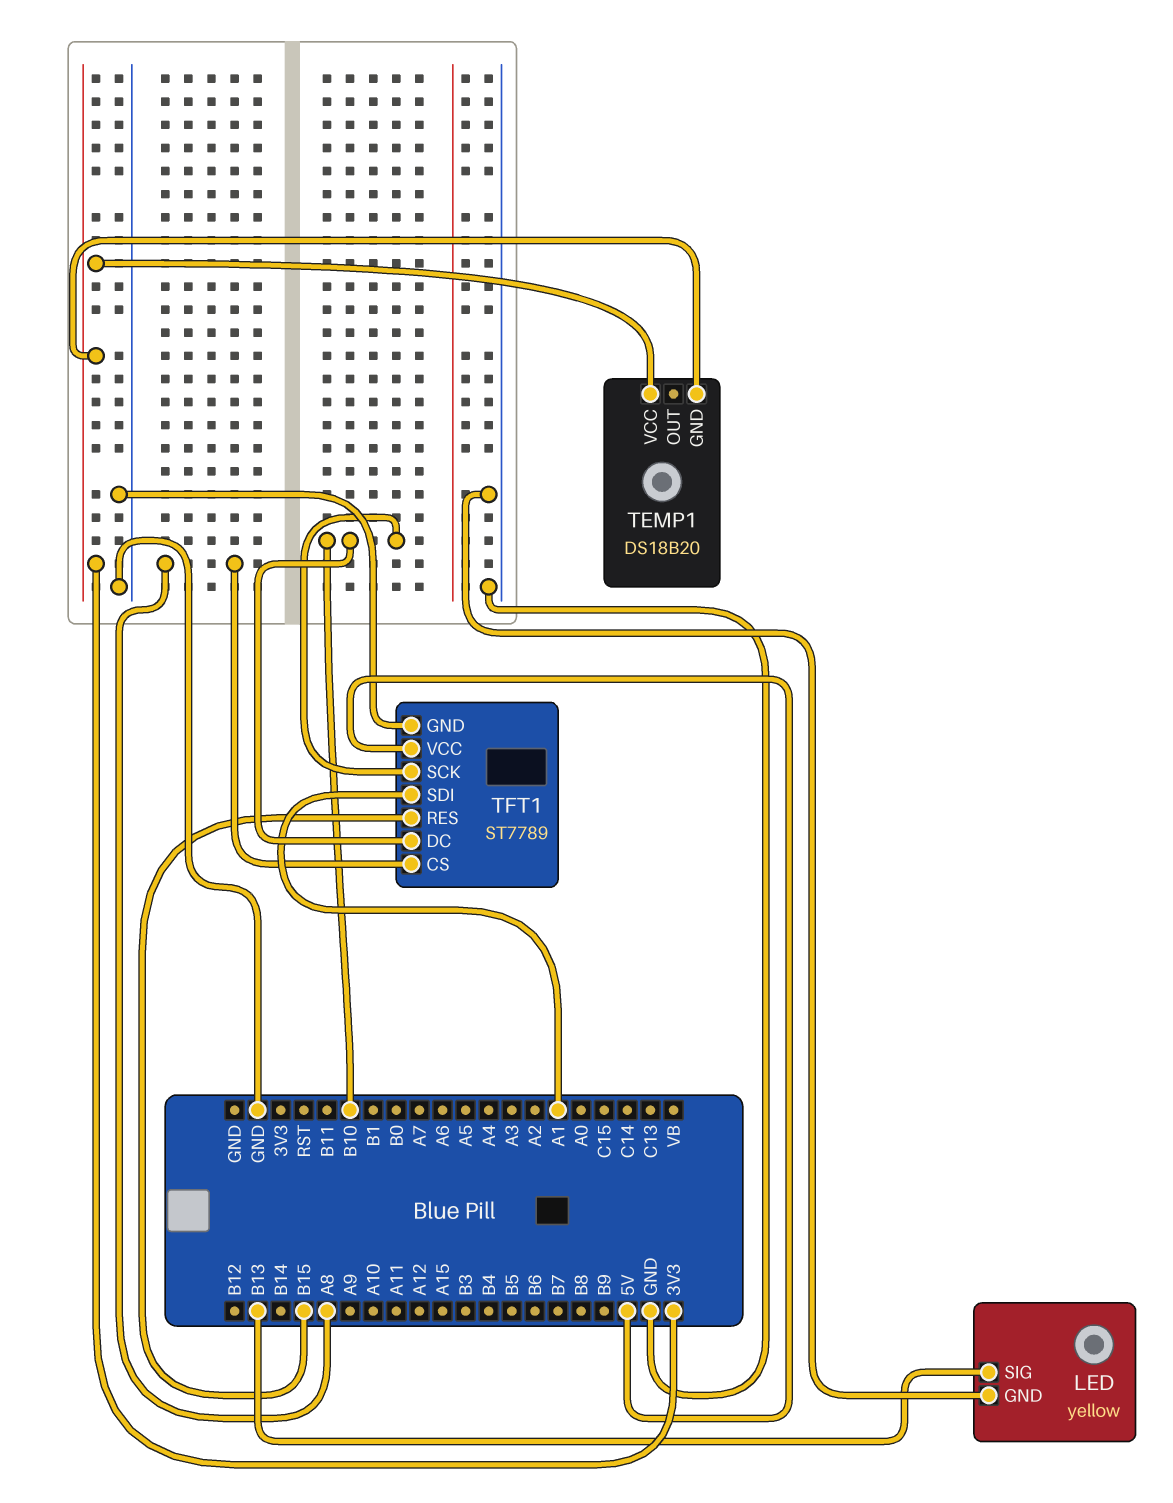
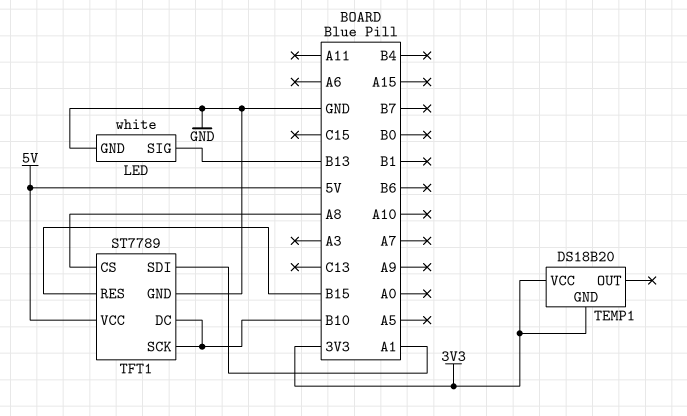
LED: yellow -> white

